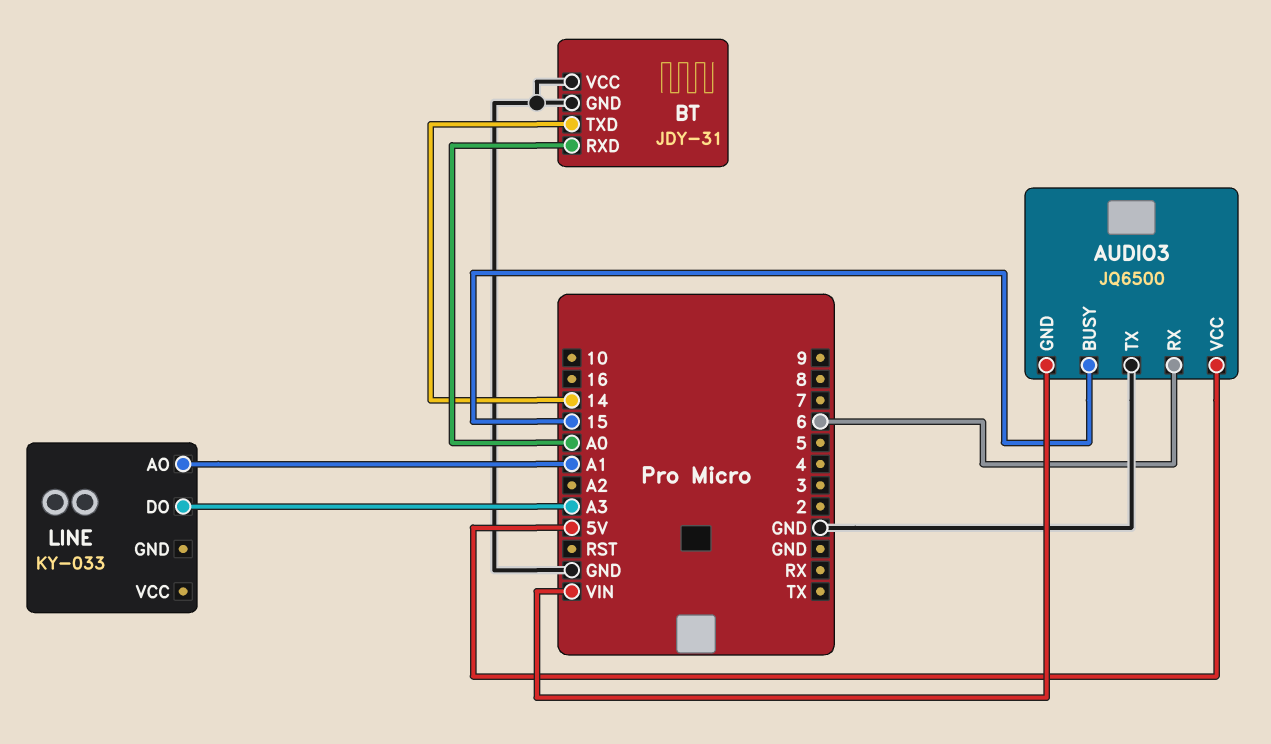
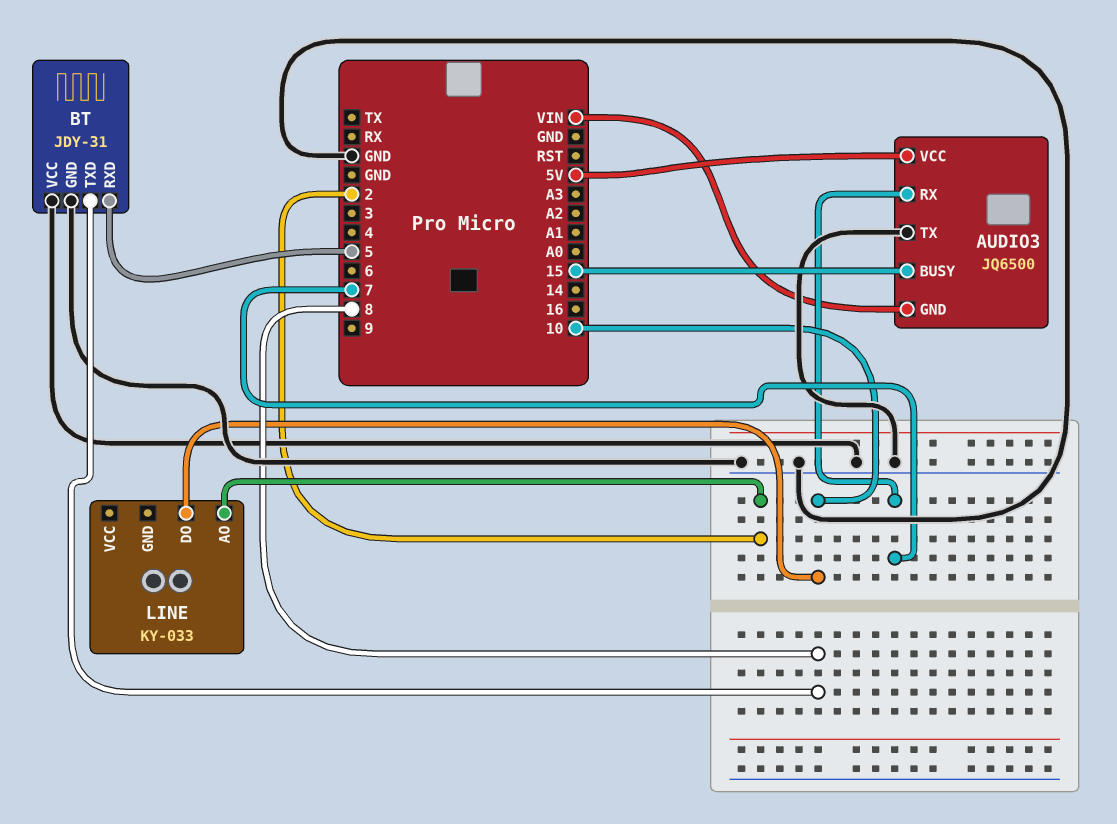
AUDIO3 pin RX: 6 -> 7
BT pin RXD: A0 -> 5
BT pin TXD: 14 -> 8
LINE pin AO: A1 -> 2
LINE pin DO: A3 -> 10

